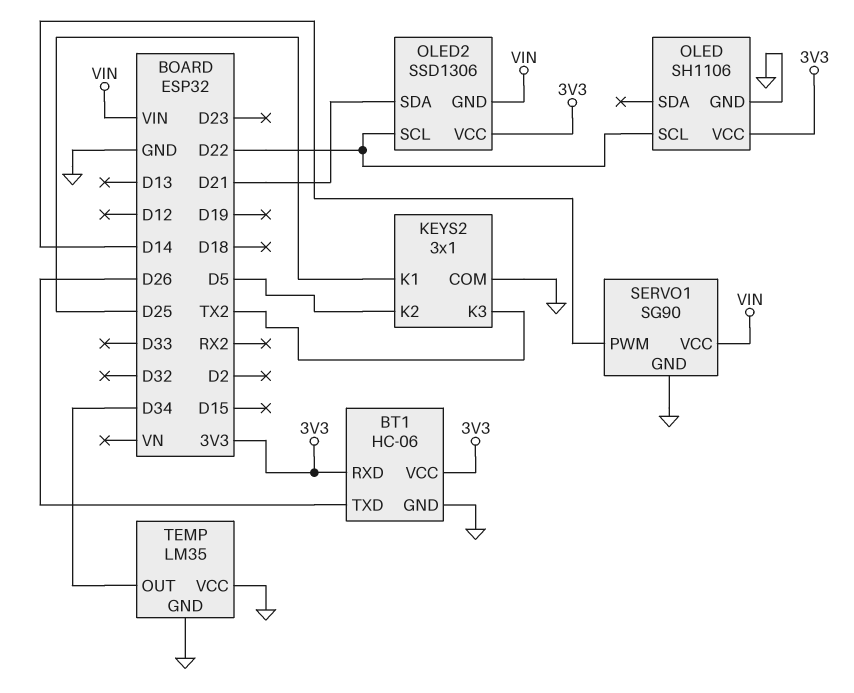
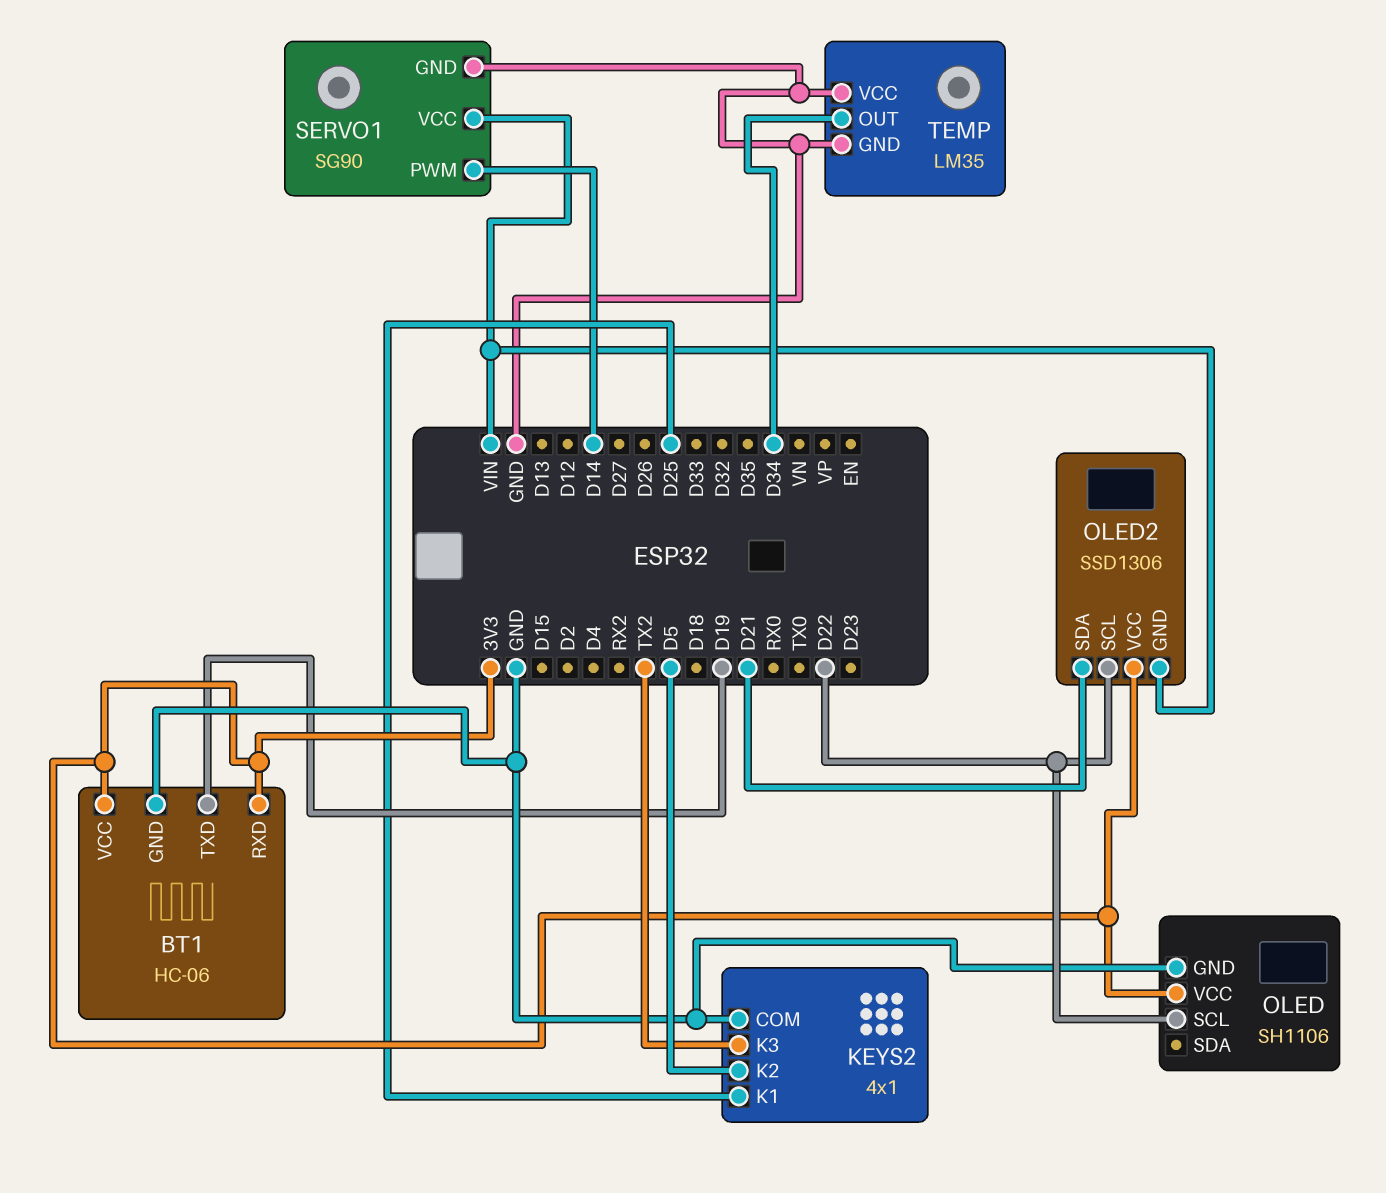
BT1 pin TXD: D26 -> D19
KEYS2: 3x1 -> 4x1

